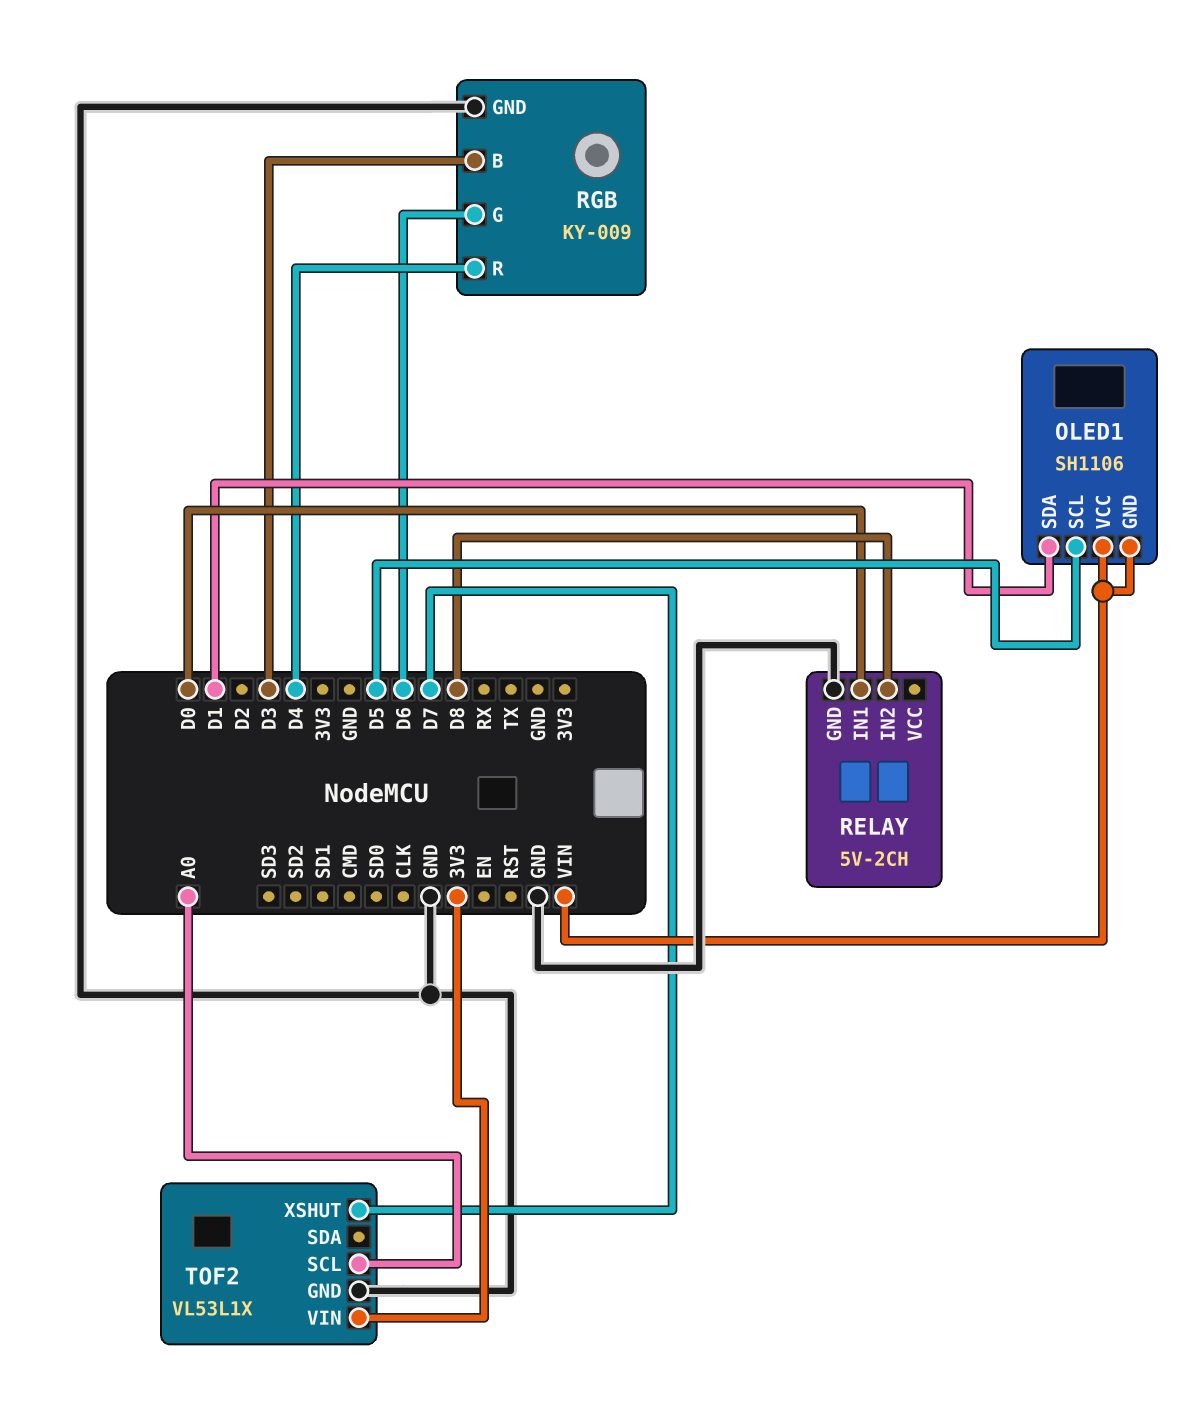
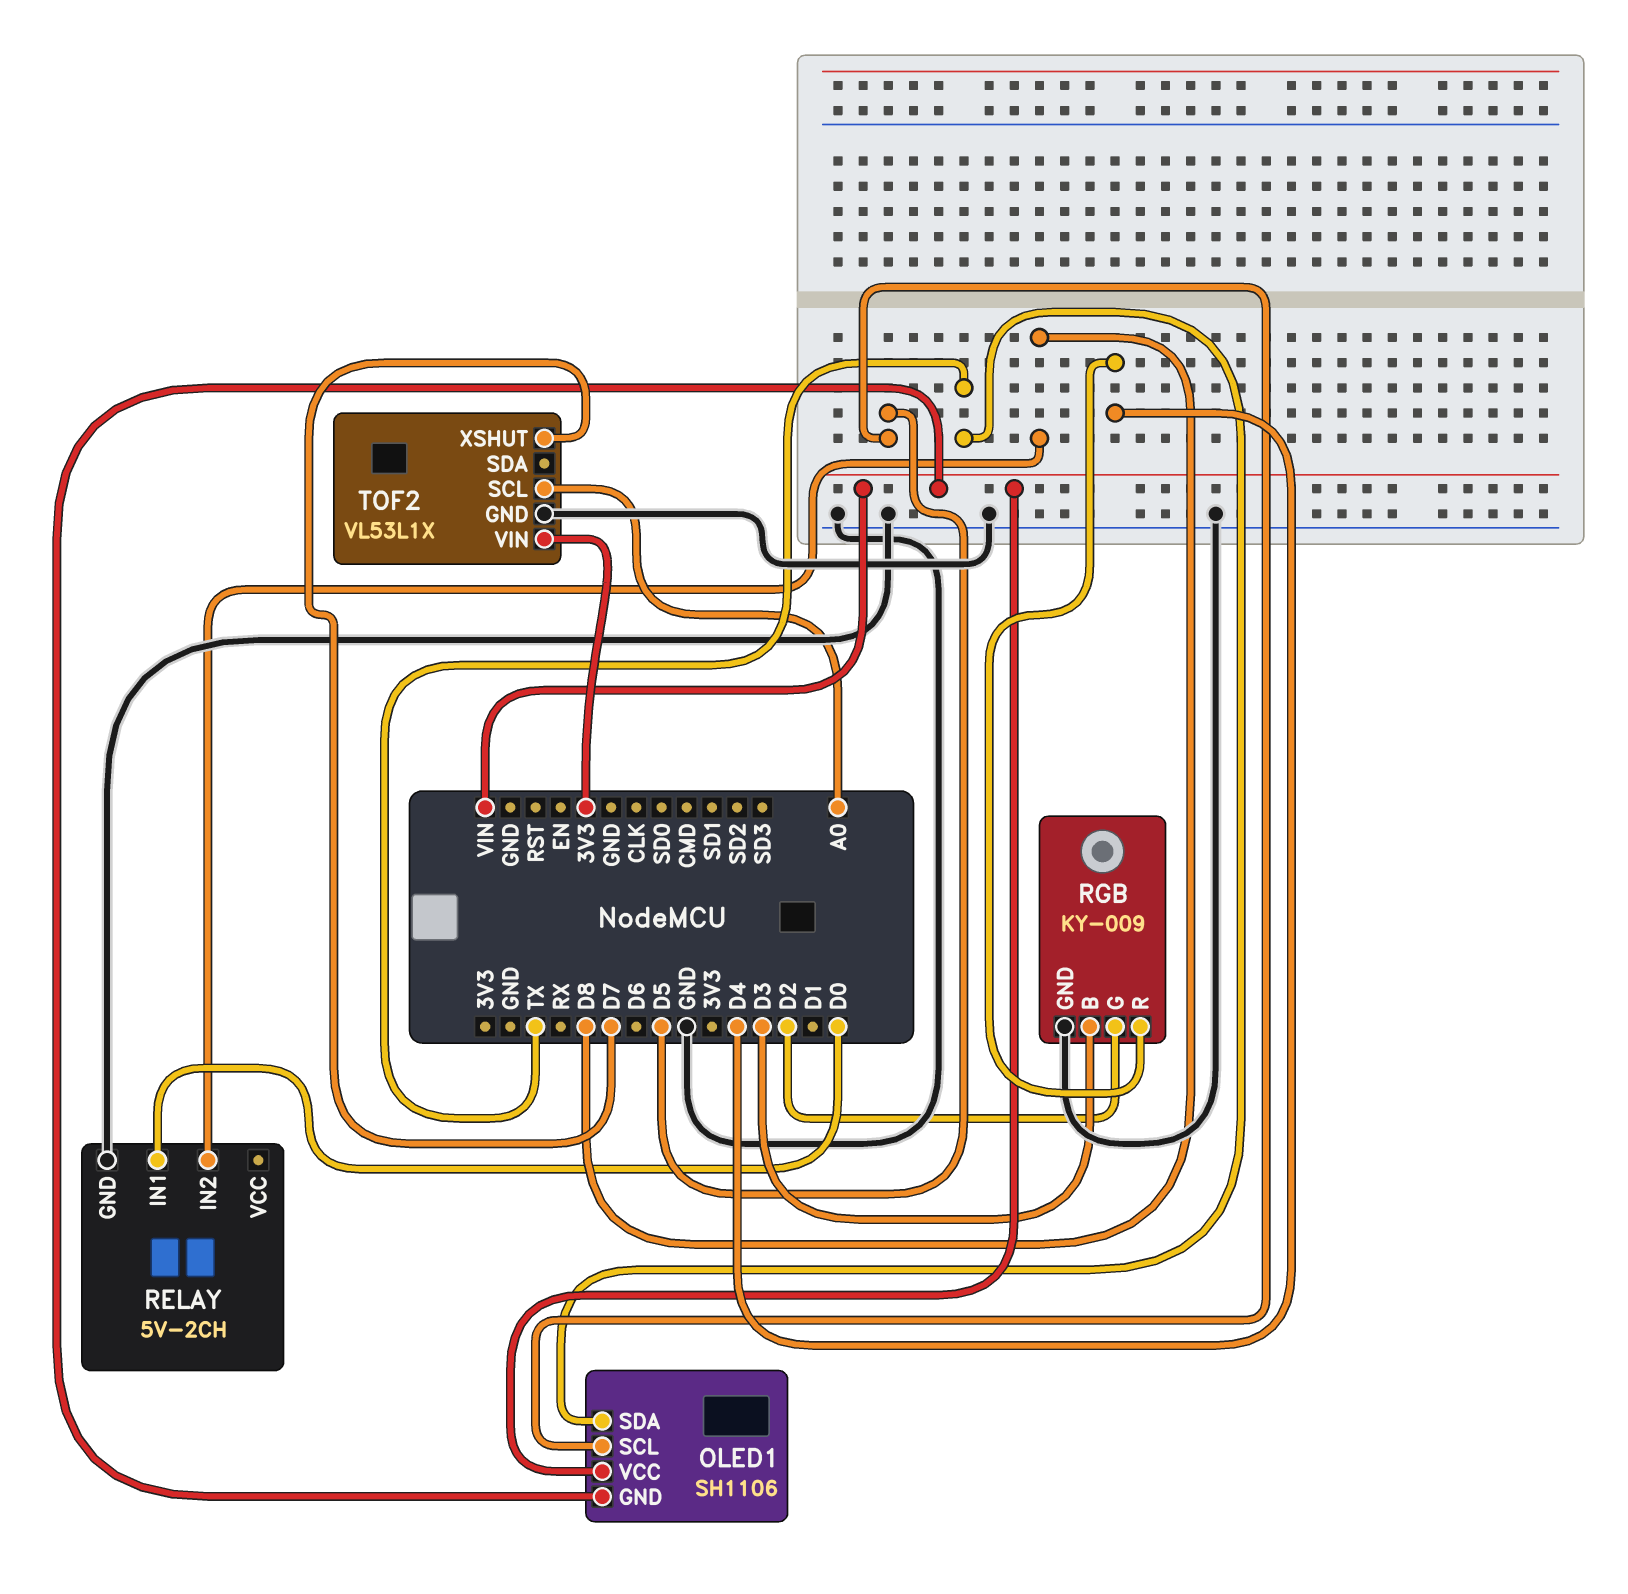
OLED1 pin SDA: D1 -> TX
RGB pin G: D6 -> D2

